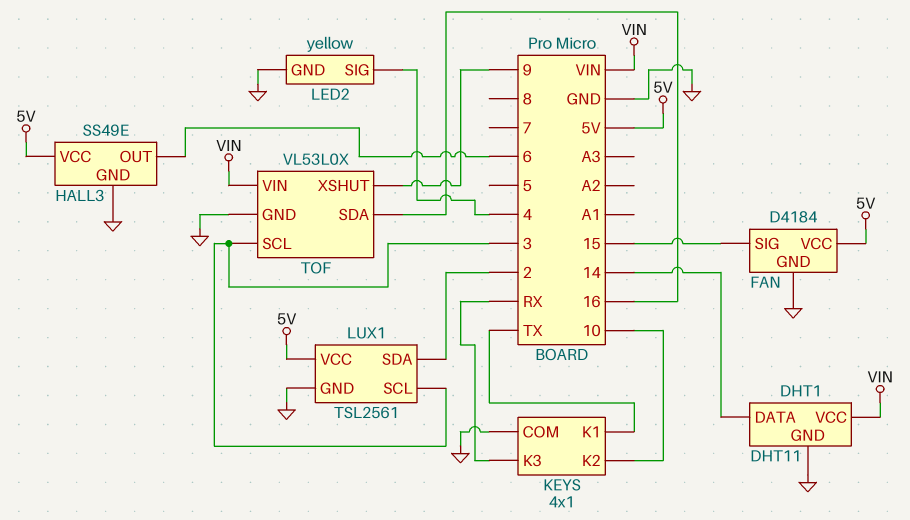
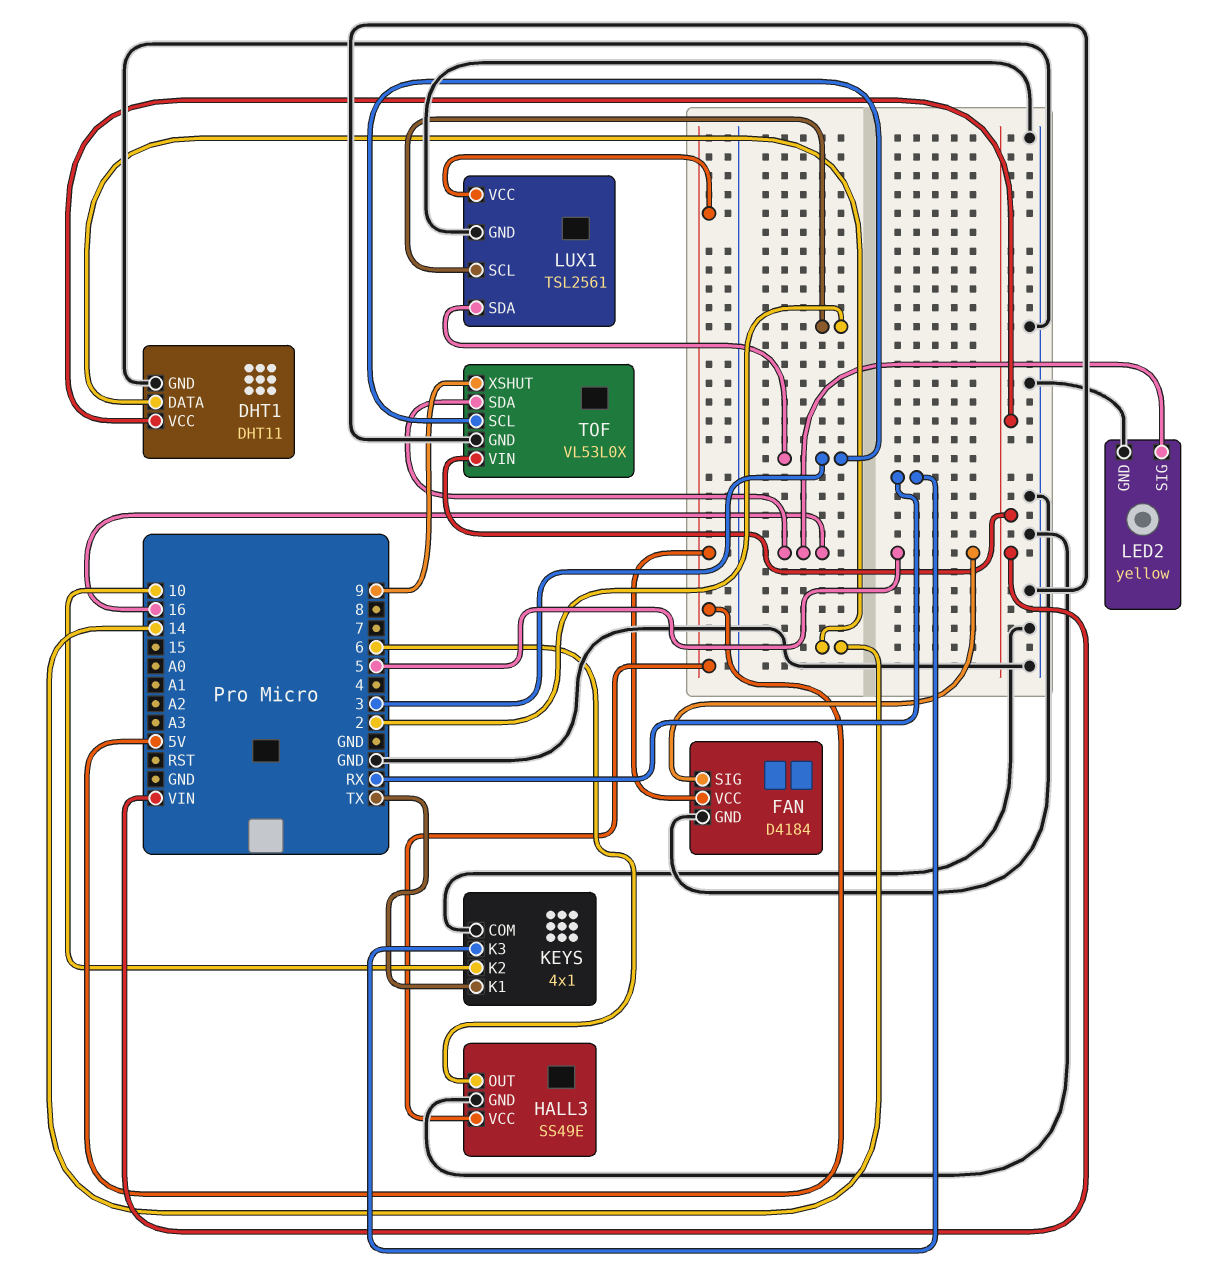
FAN pin SIG: 15 -> 5
LED2 pin SIG: 4 -> 16
LUX1 pin SCL: 3 -> 2
LUX1 pin SDA: 2 -> 3

